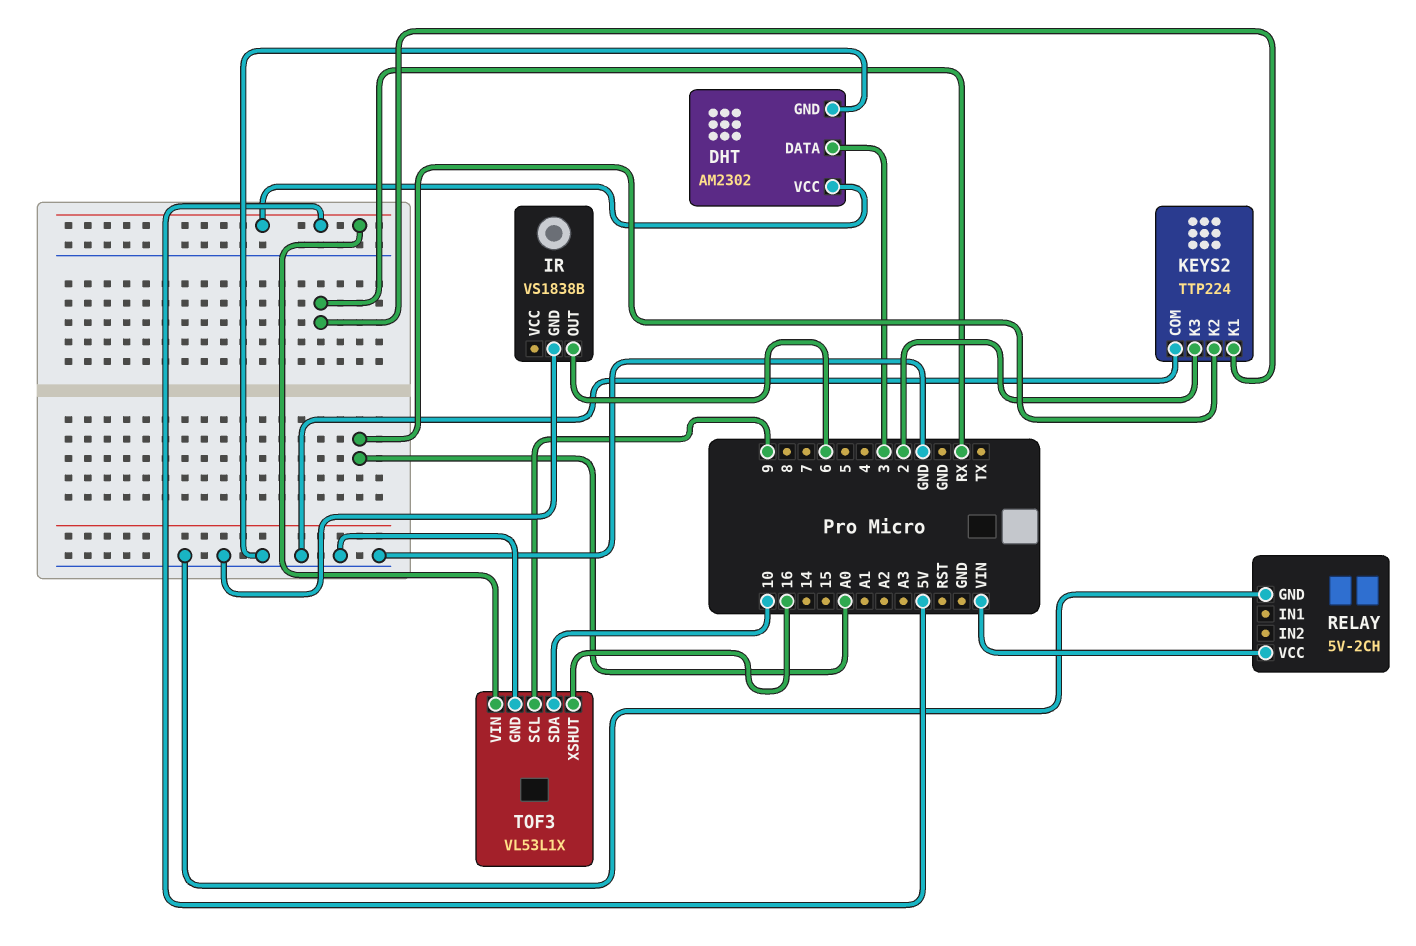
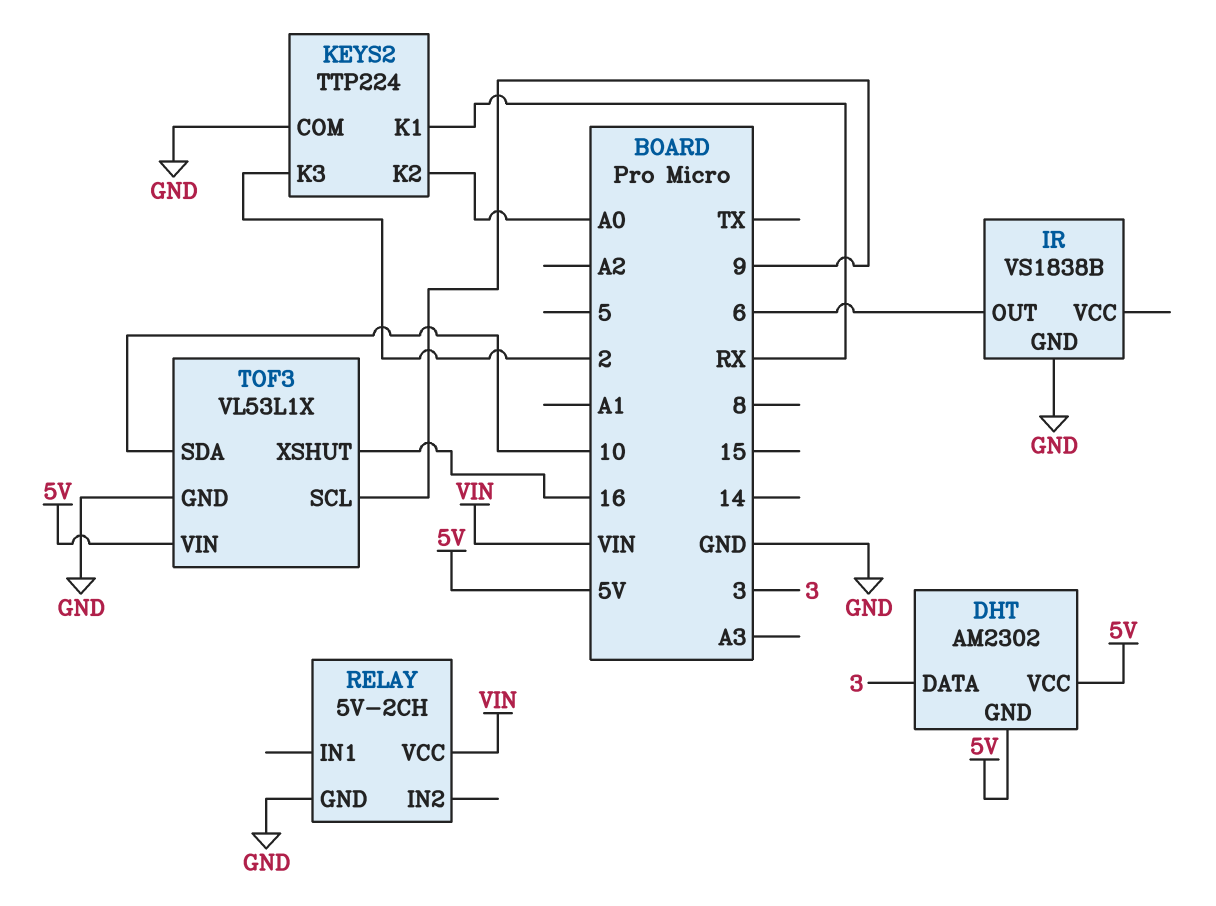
DHT pin GND: GND -> 5V

